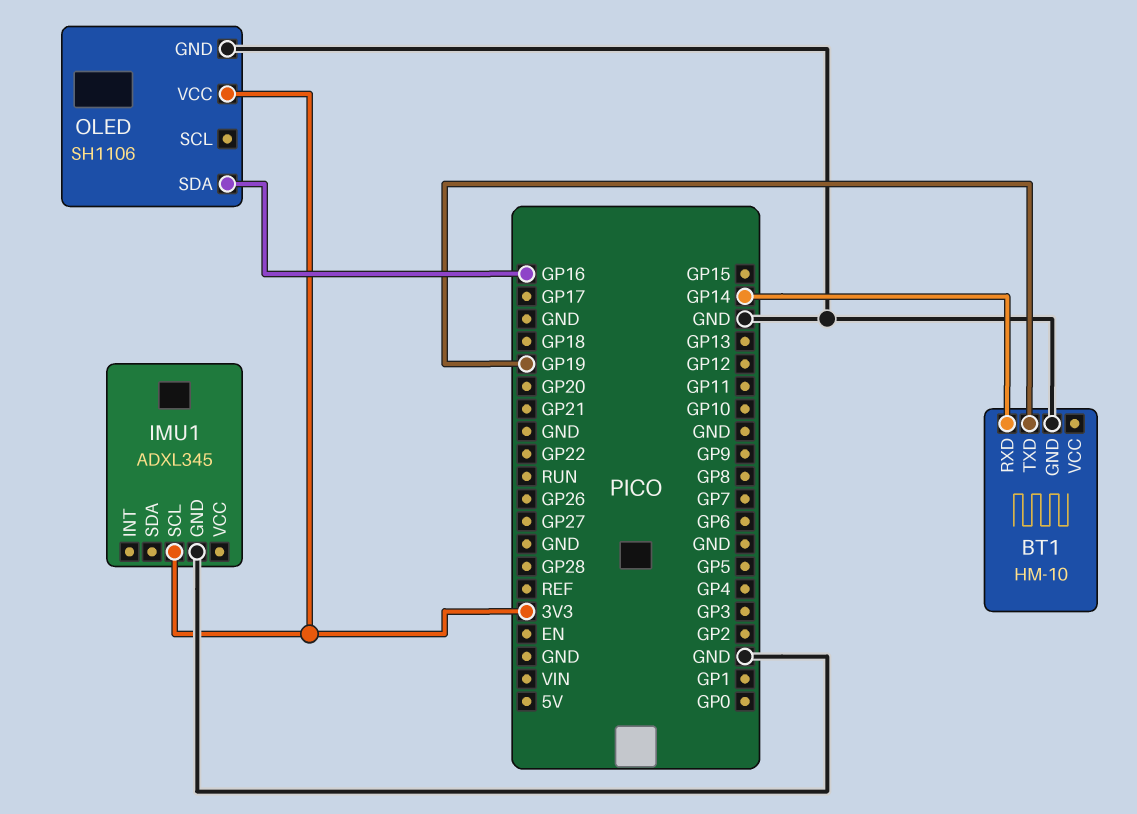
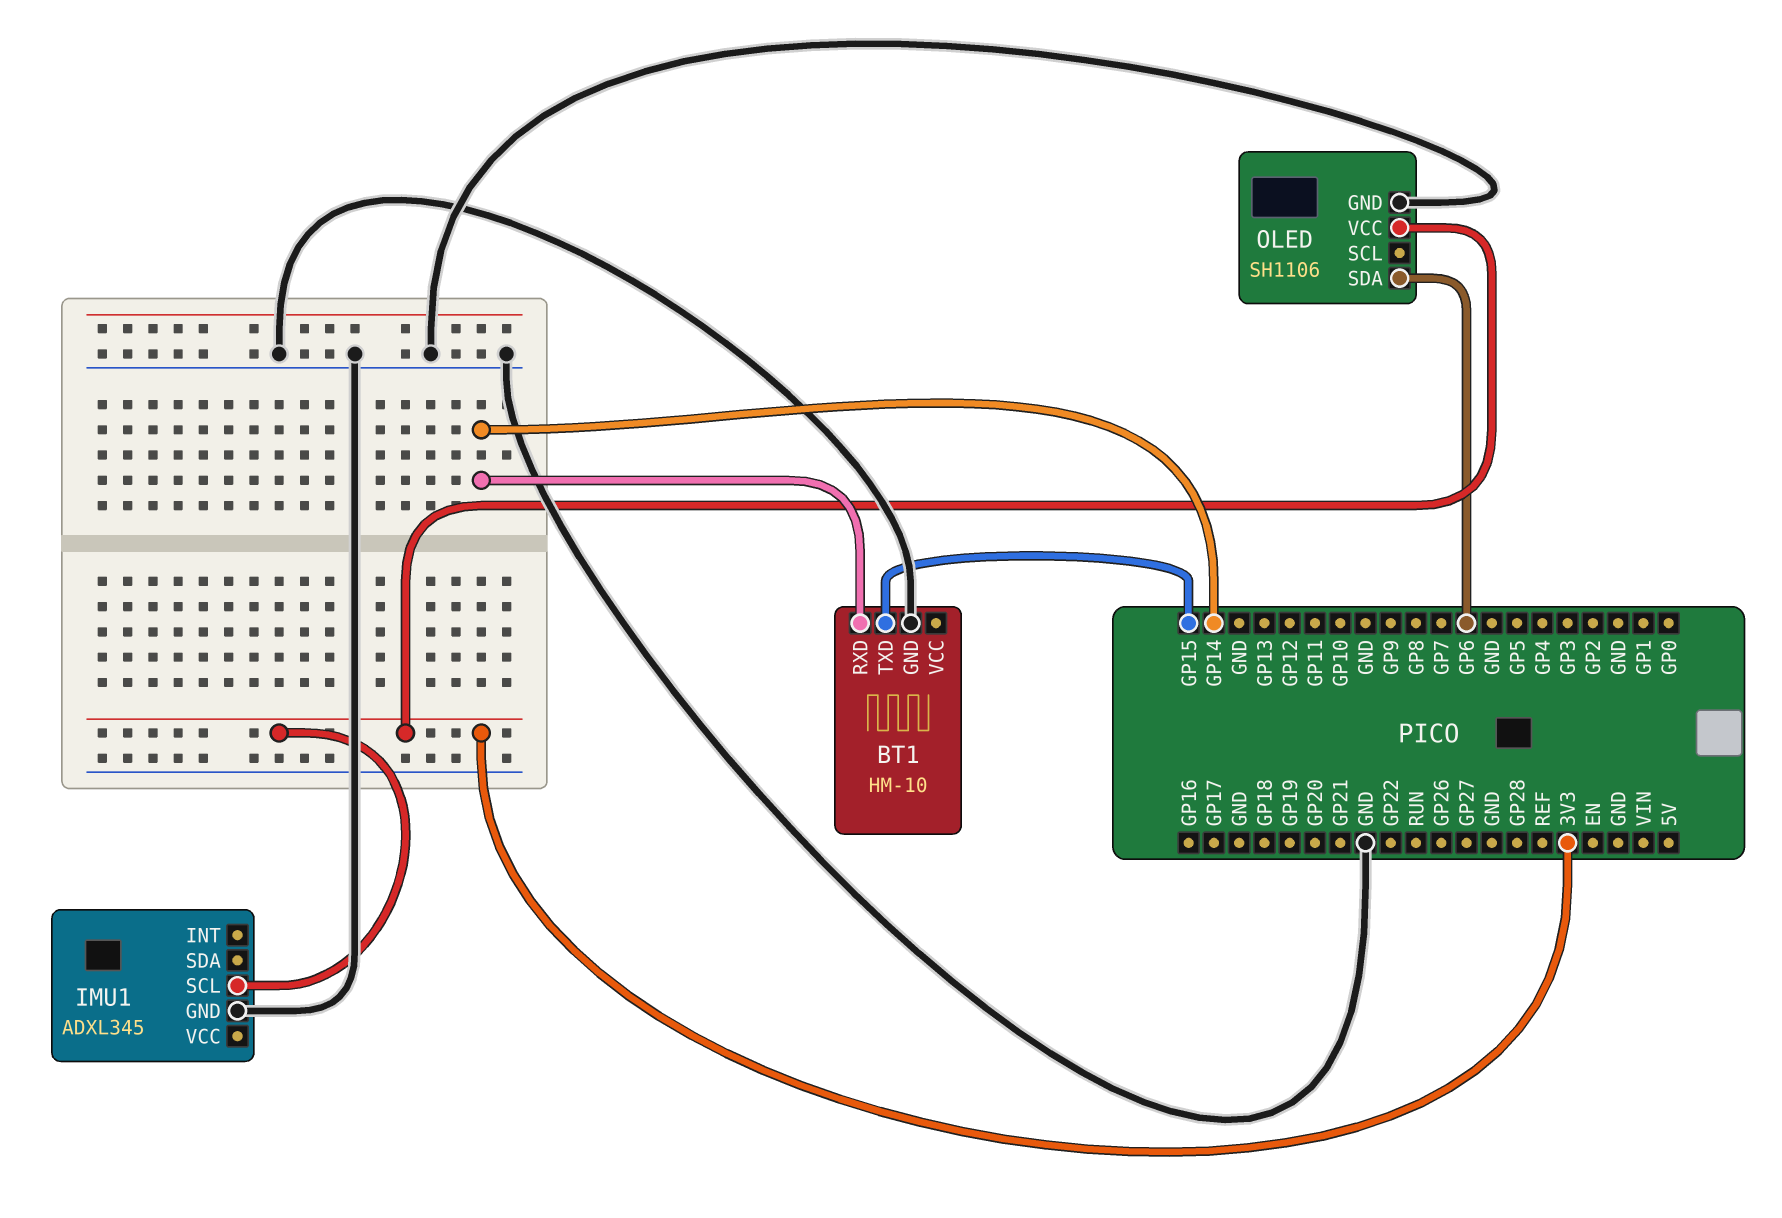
BT1 pin TXD: GP19 -> GP15
OLED pin SDA: GP16 -> GP6

